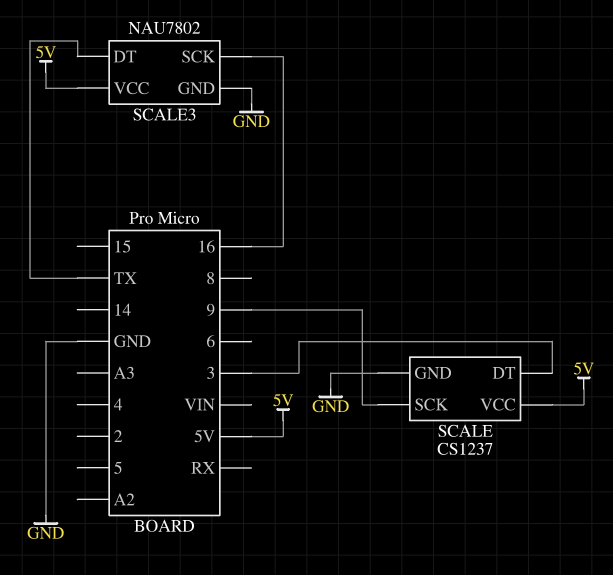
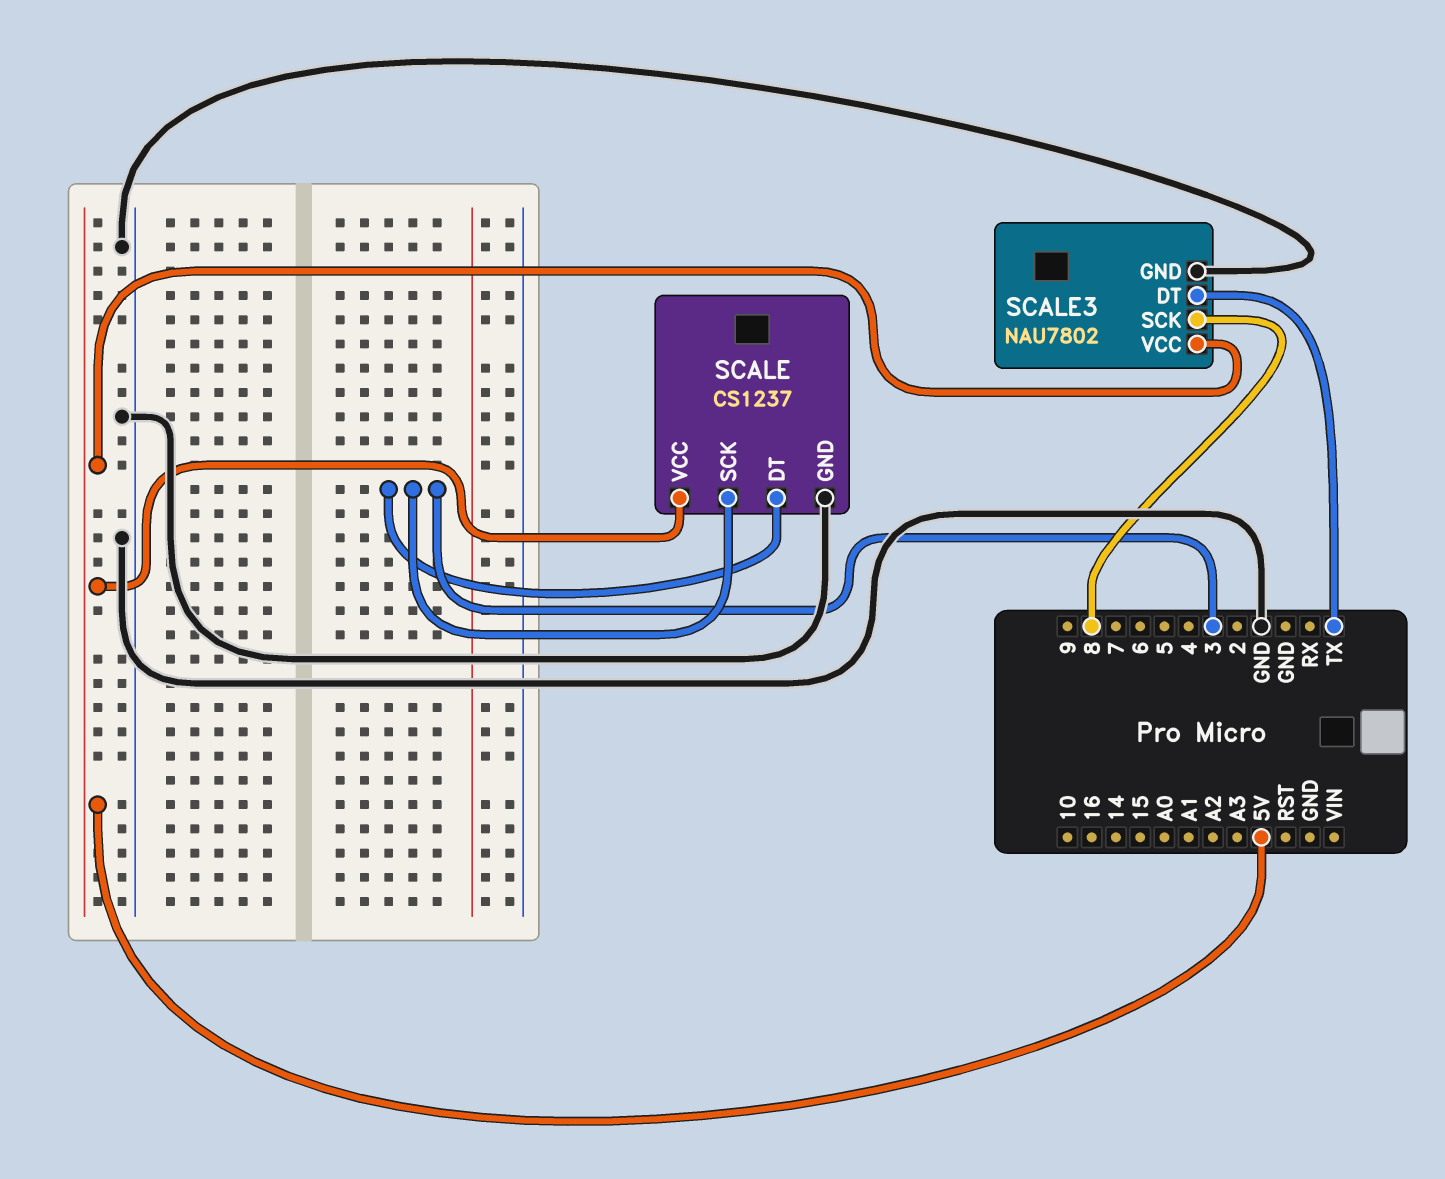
SCALE pin SCK: 9 -> 3
SCALE3 pin SCK: 16 -> 8

